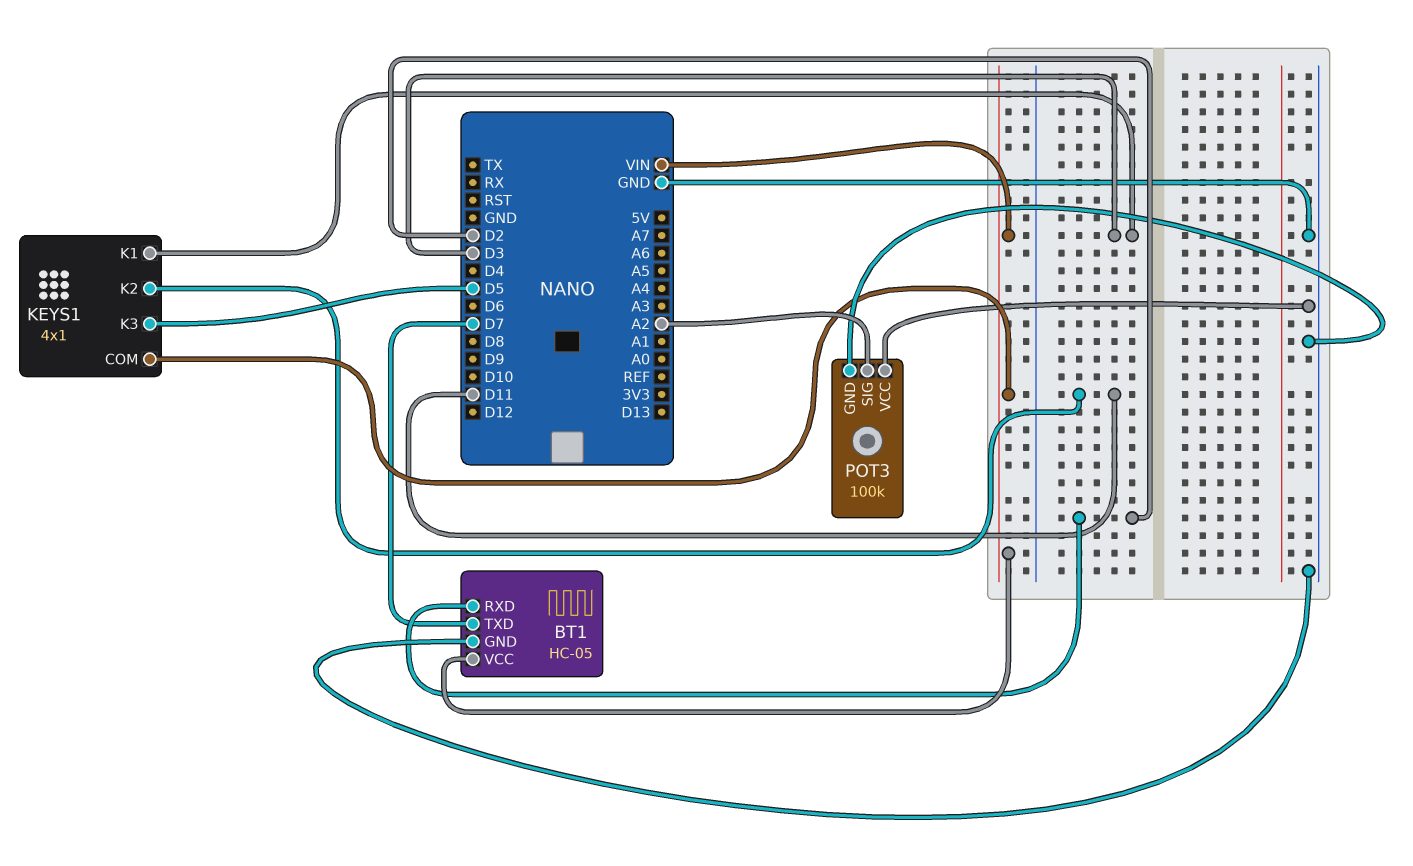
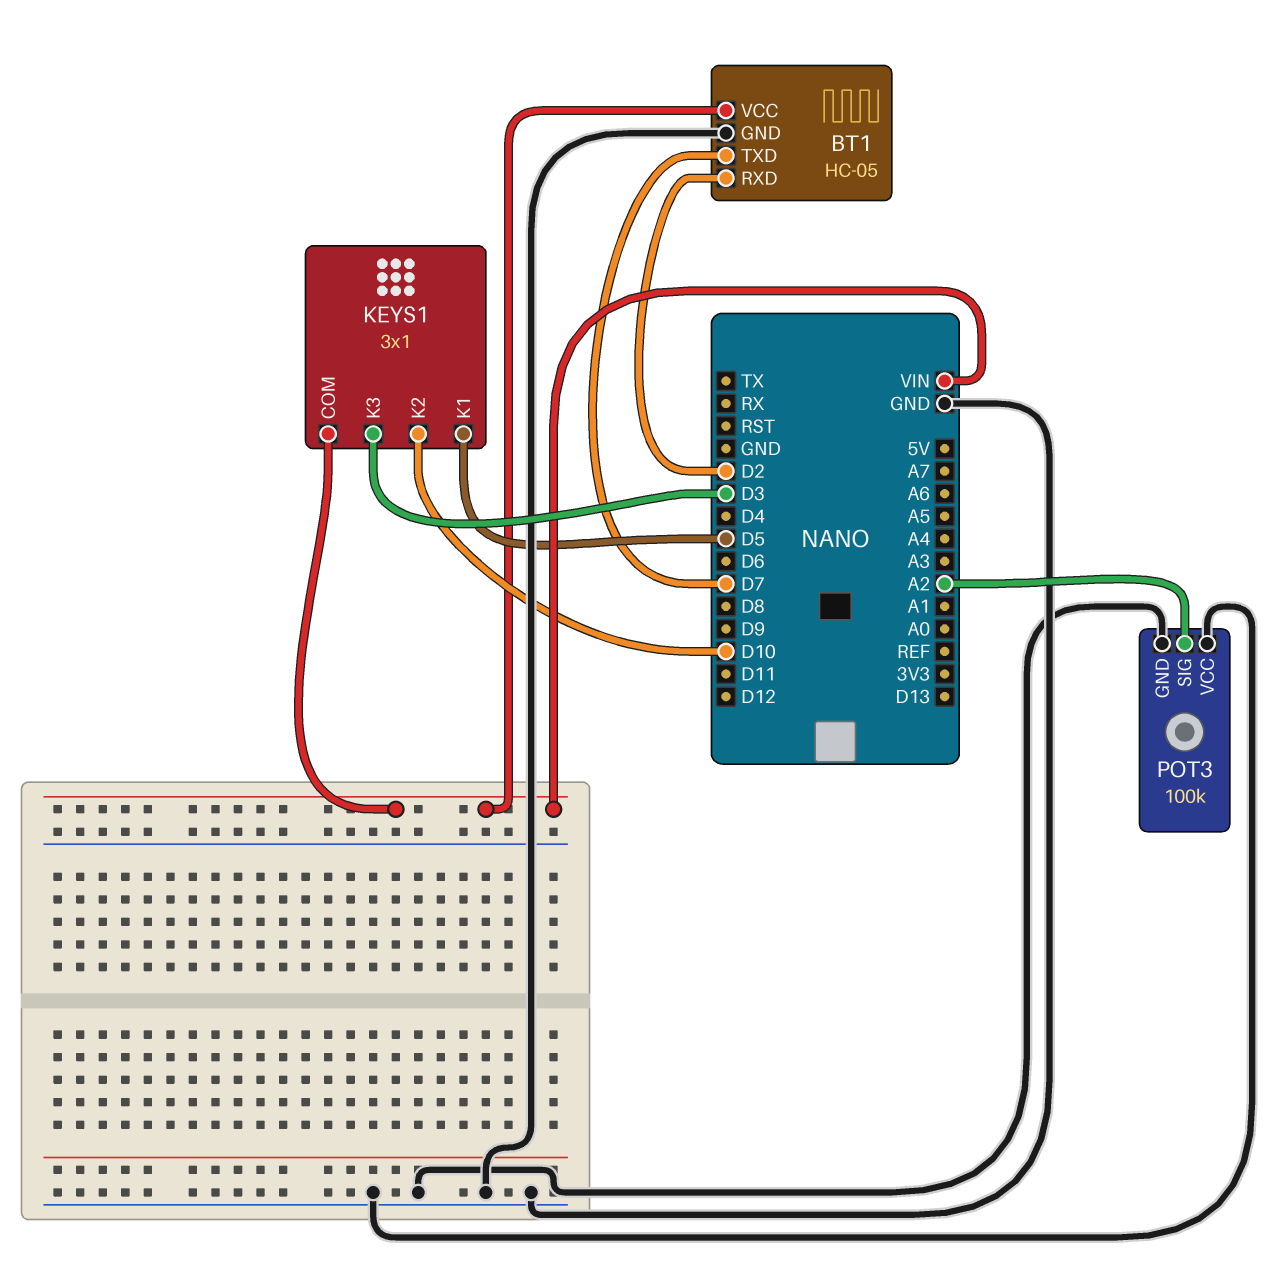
KEYS1: 4x1 -> 3x1
KEYS1 pin K1: D3 -> D5
KEYS1 pin K2: D11 -> D10
KEYS1 pin K3: D5 -> D3

